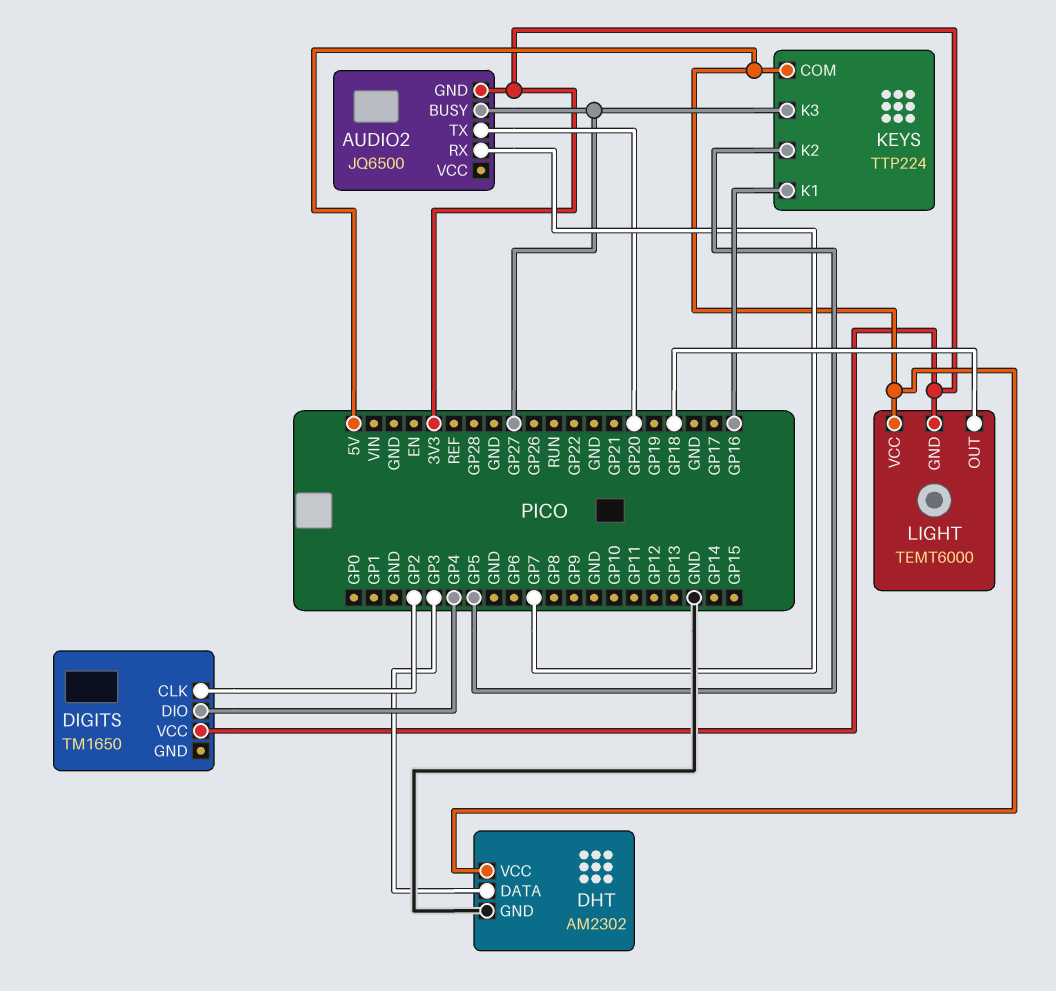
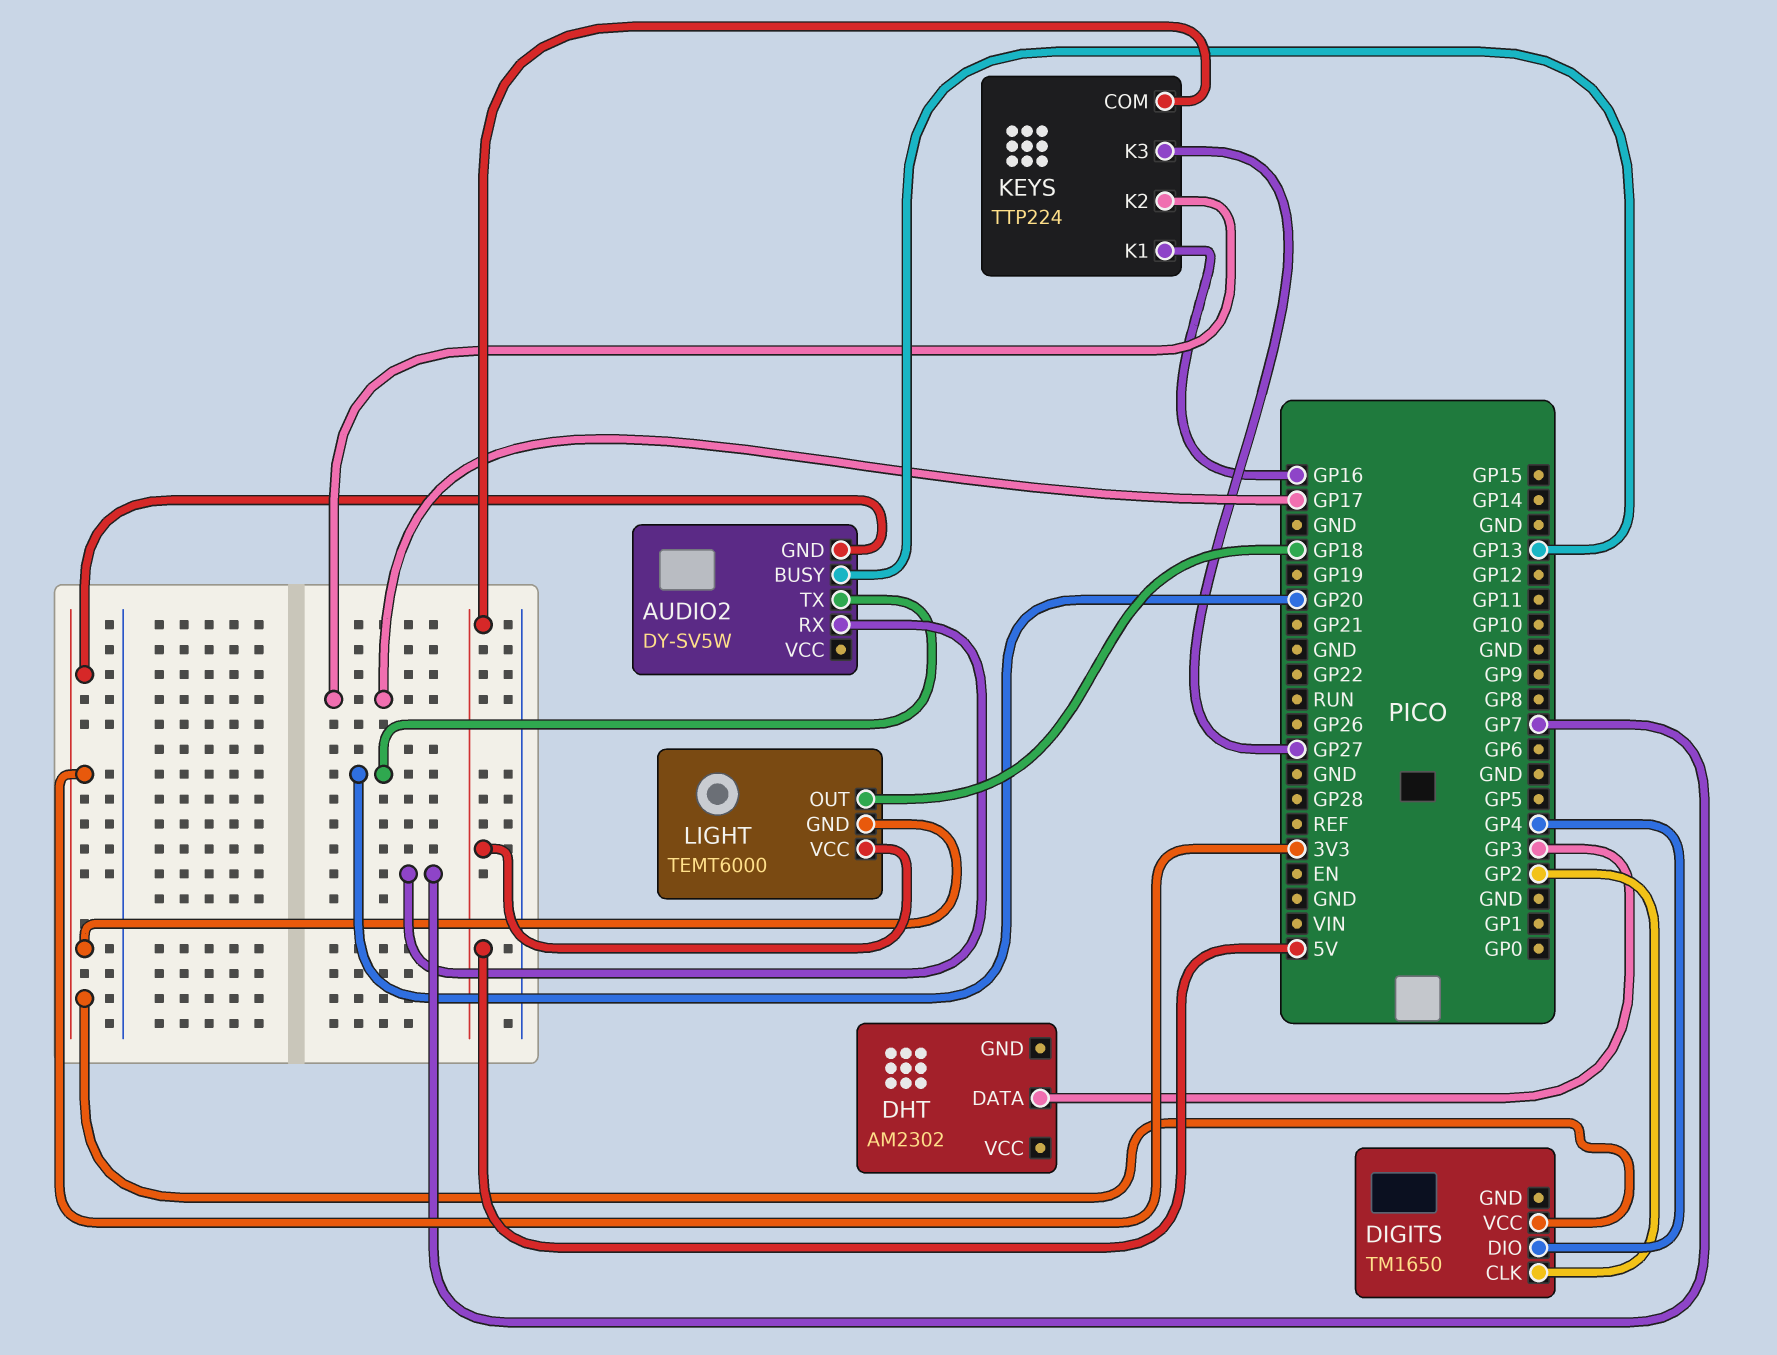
AUDIO2: JQ6500 -> DY-SV5W
AUDIO2 pin BUSY: GP27 -> GP13
DHT pin GND: GND -> none
DHT pin VCC: 5V -> none
KEYS pin K2: GP5 -> GP17

